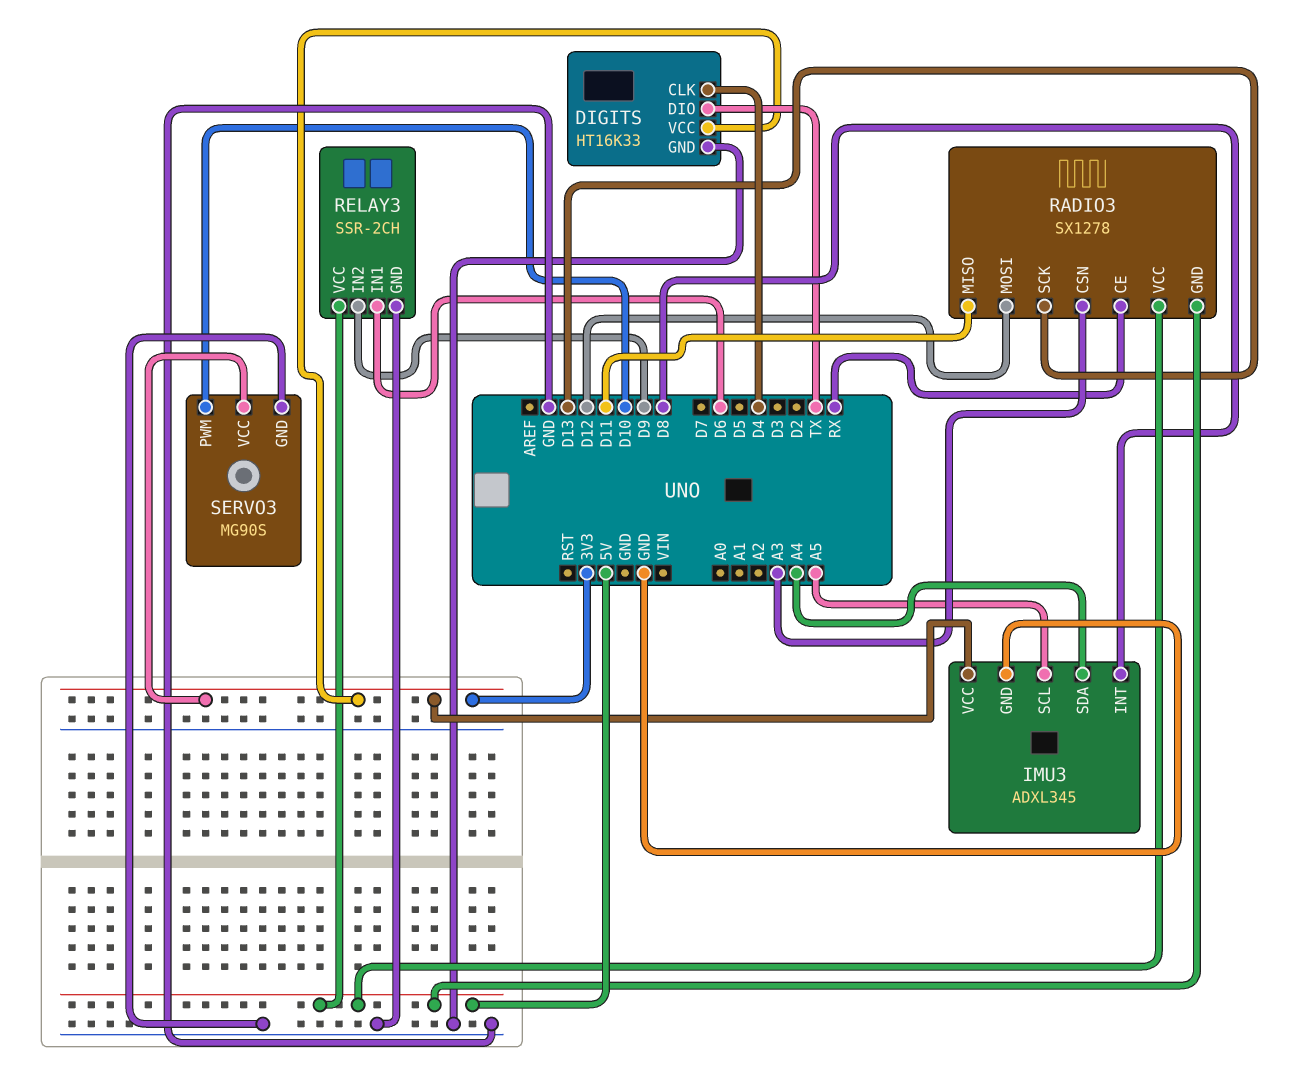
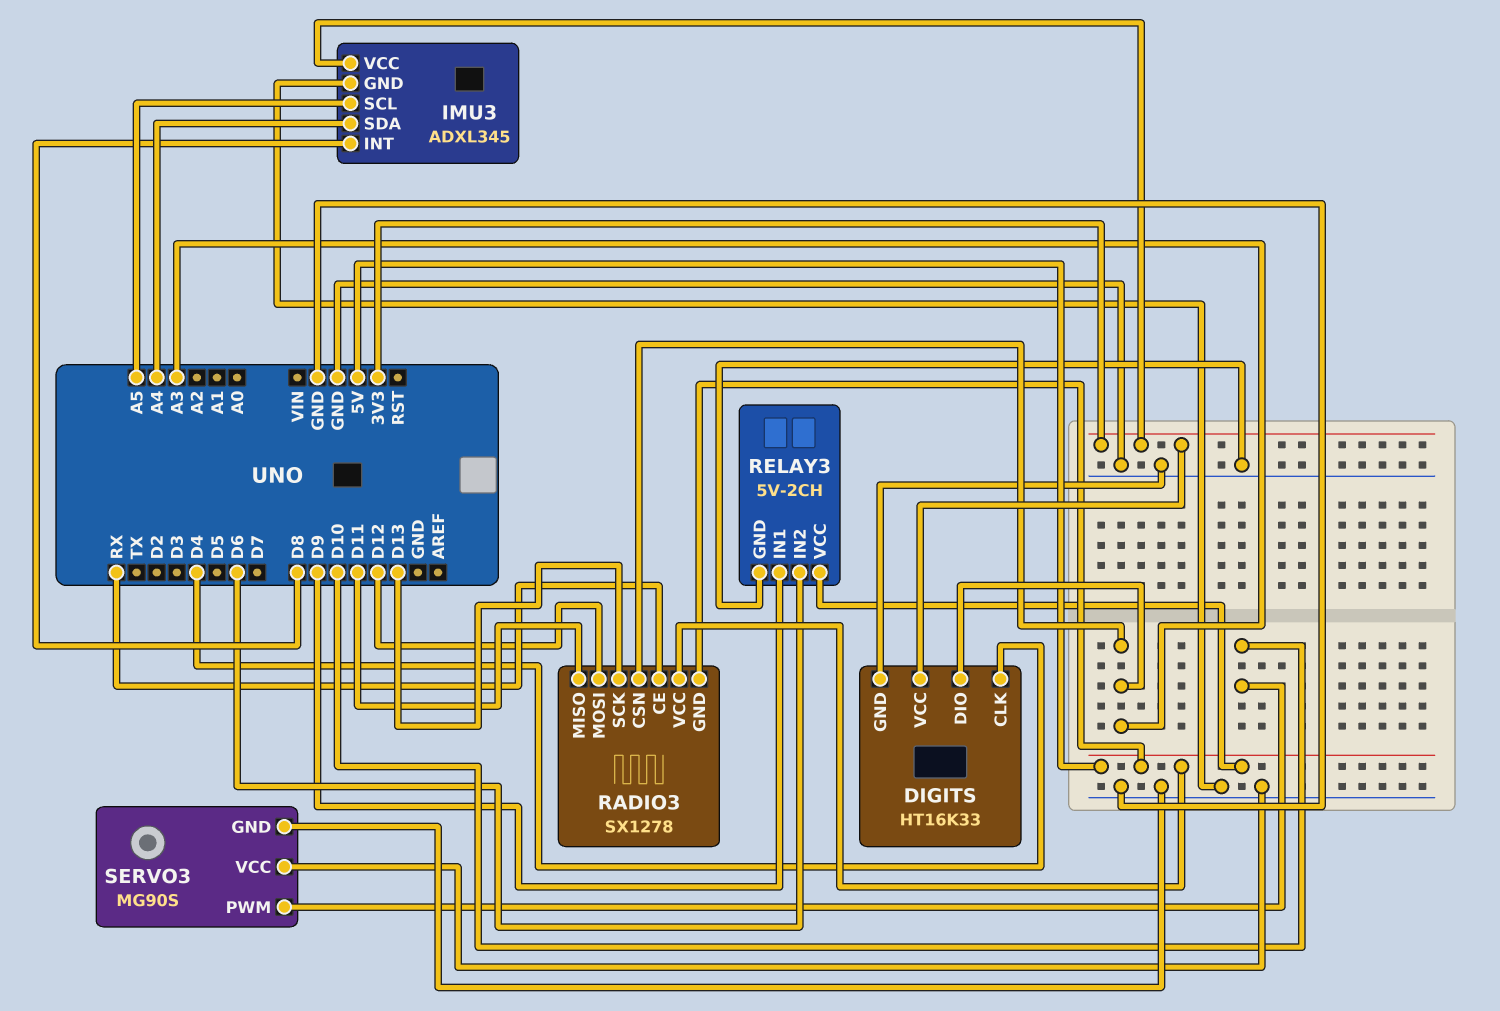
DIGITS pin DIO: TX -> A3
RELAY3: SSR-2CH -> 5V-2CH
RELAY3 pin IN1: D6 -> D9
RELAY3 pin IN2: D9 -> D6
SERVO3 pin VCC: 3V3 -> GND

